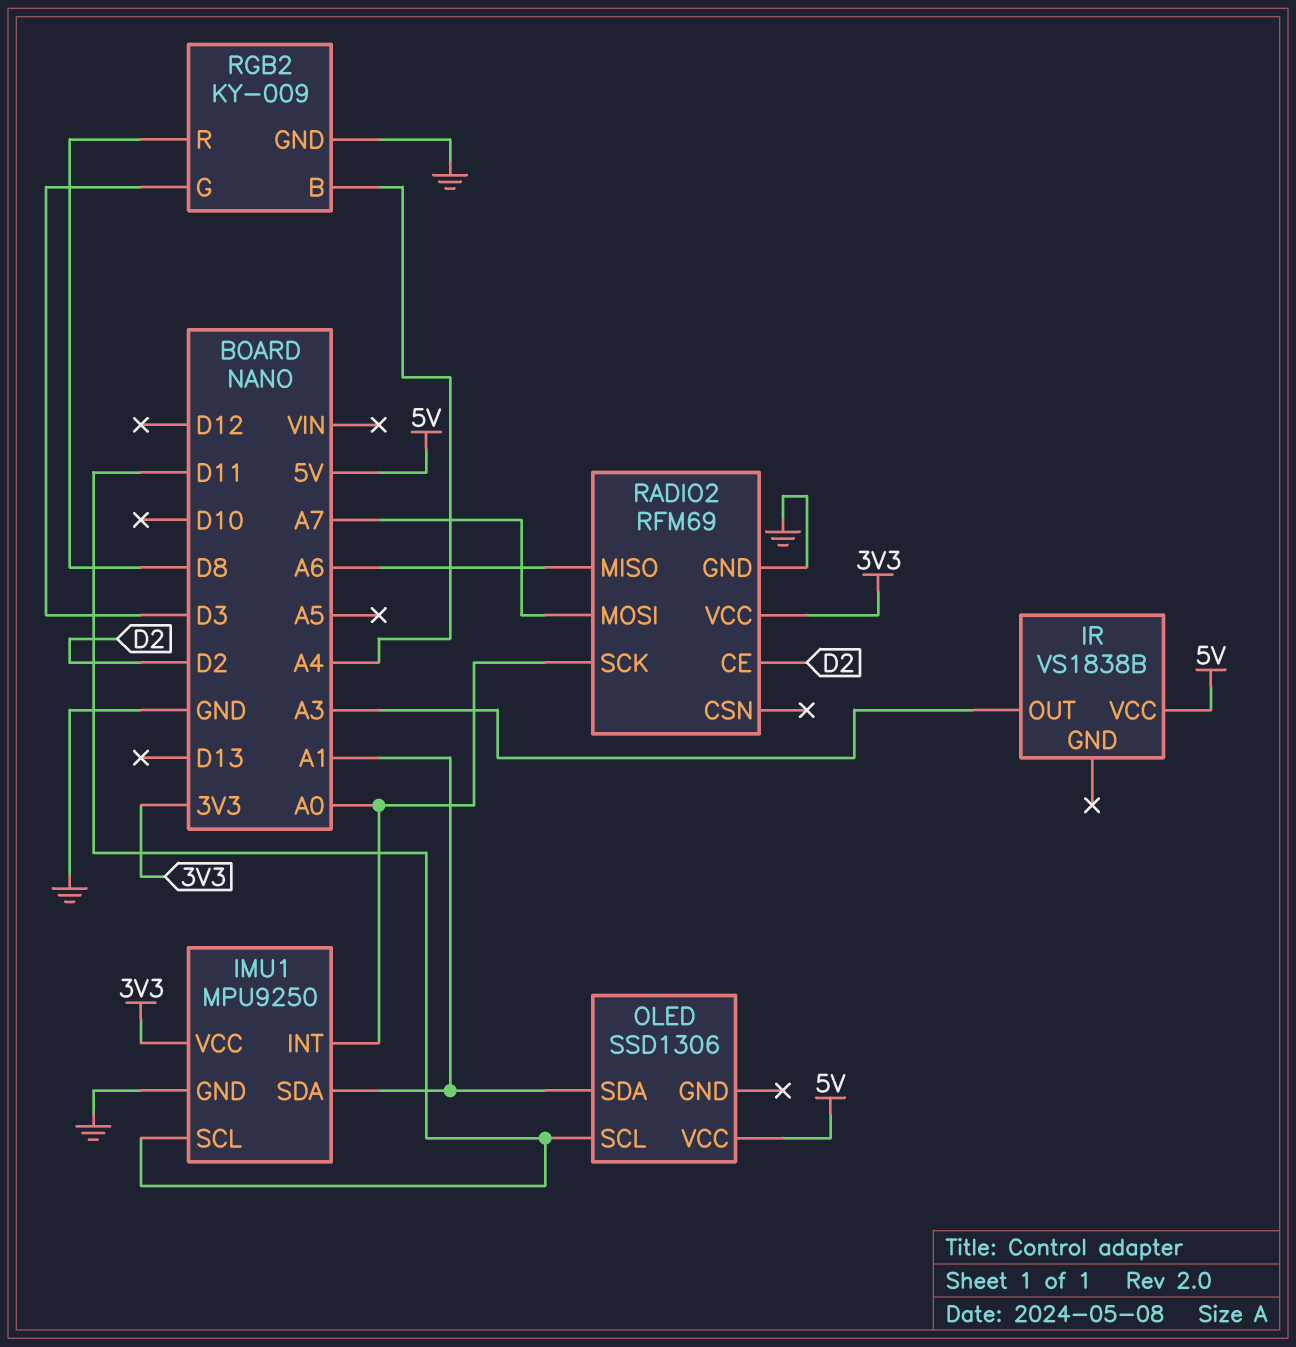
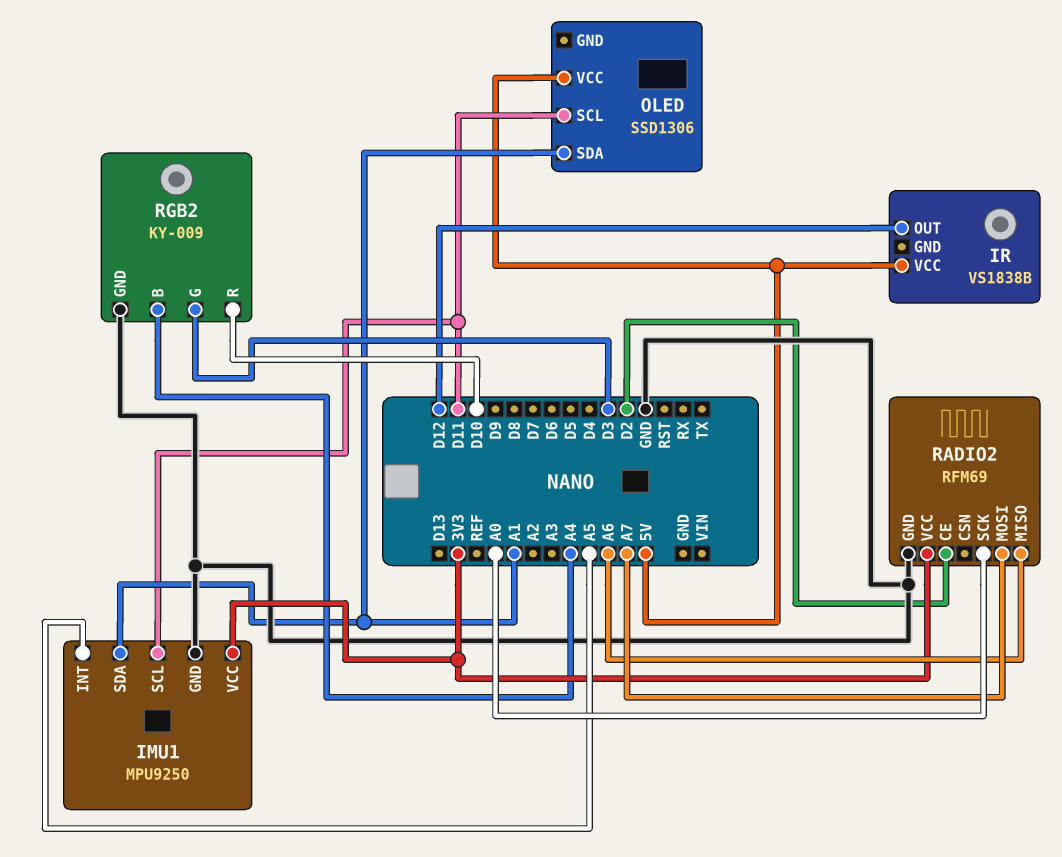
IMU1 pin INT: A0 -> A5
IR pin OUT: A3 -> D12
RGB2 pin R: D8 -> D10

